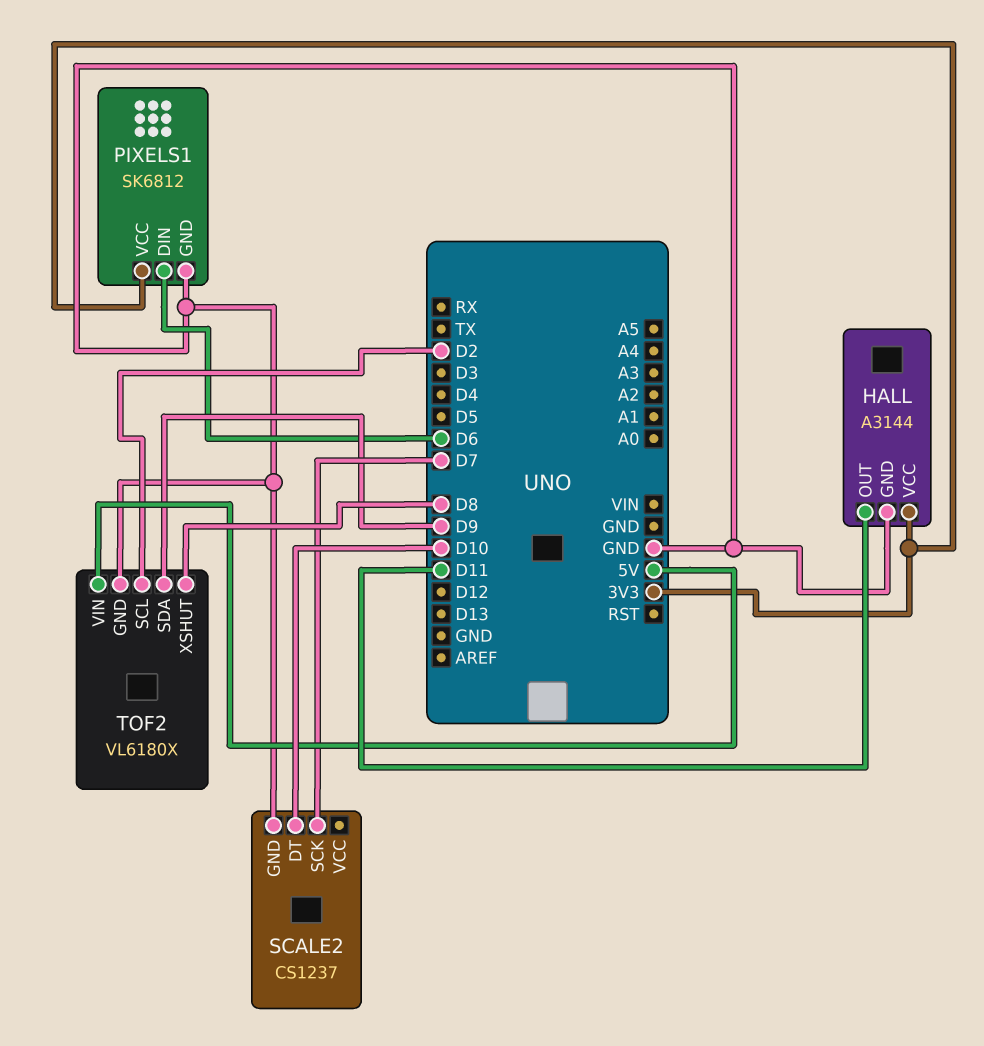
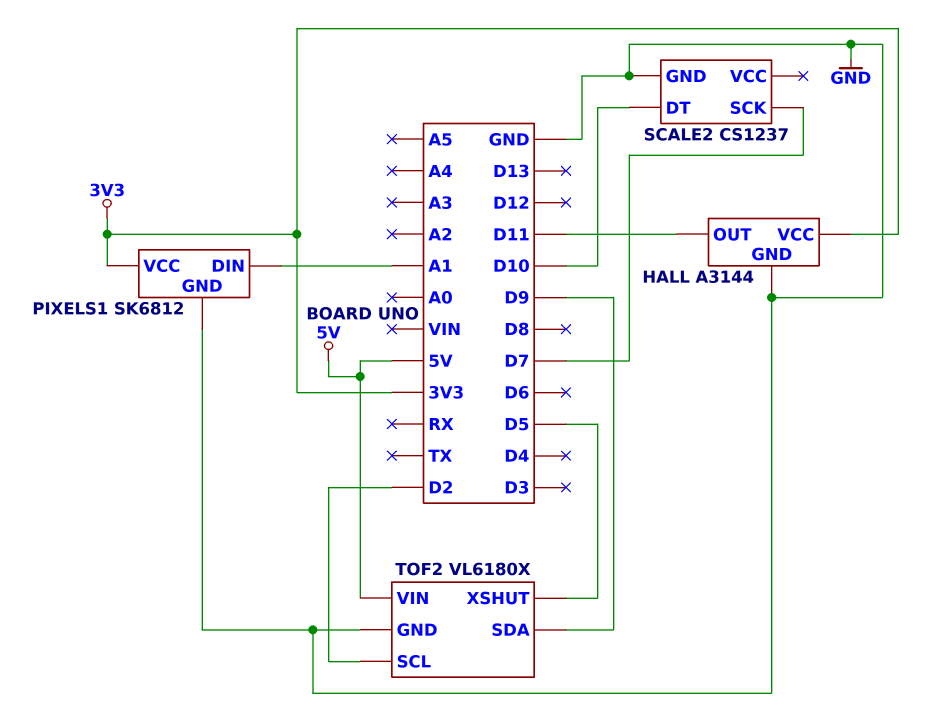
PIXELS1 pin DIN: D6 -> A1
TOF2 pin XSHUT: D8 -> D5

